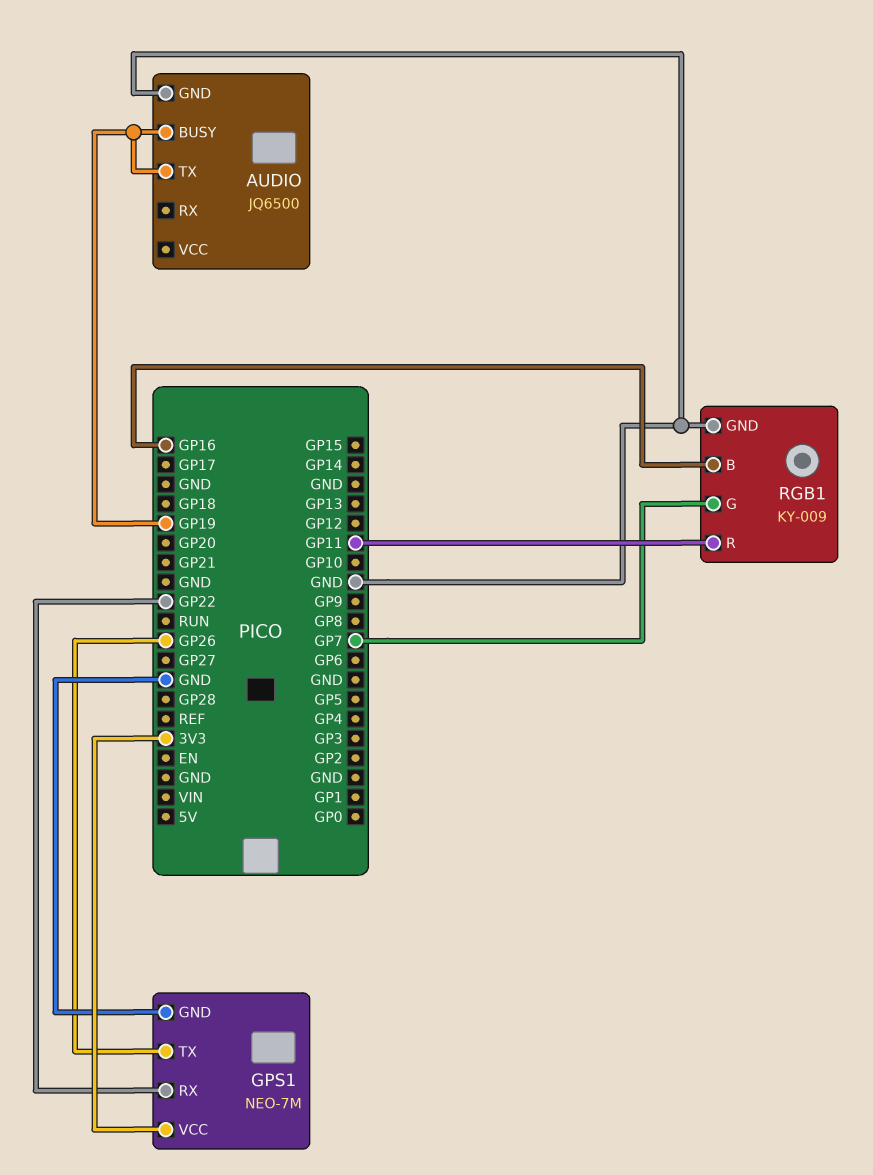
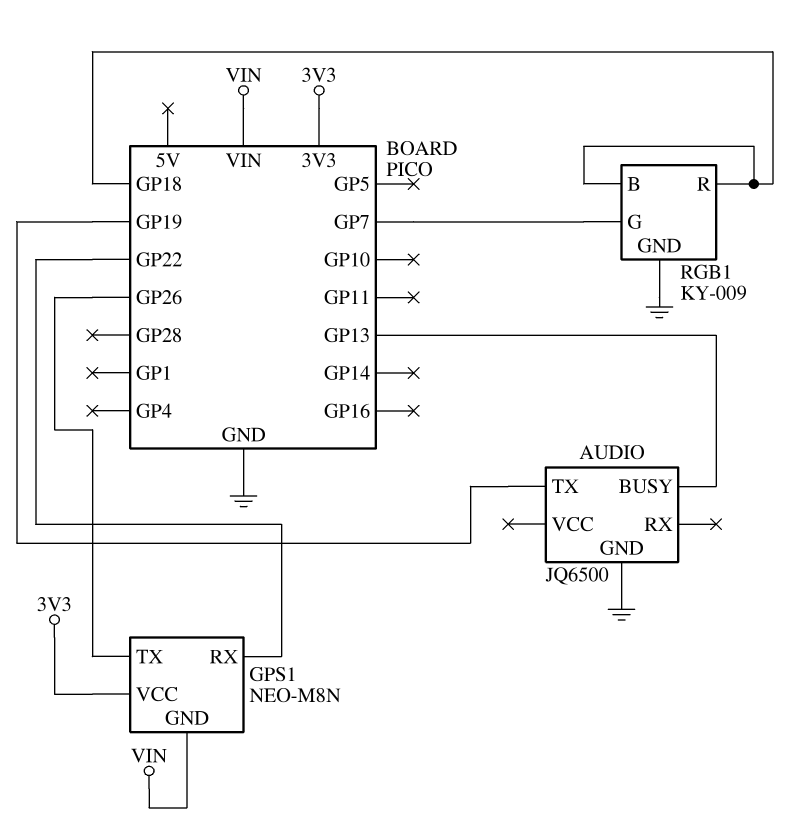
AUDIO pin BUSY: GP19 -> GP13
GPS1: NEO-7M -> NEO-M8N
GPS1 pin GND: GND -> VIN
RGB1 pin B: GP16 -> GP18
RGB1 pin R: GP11 -> GP18

